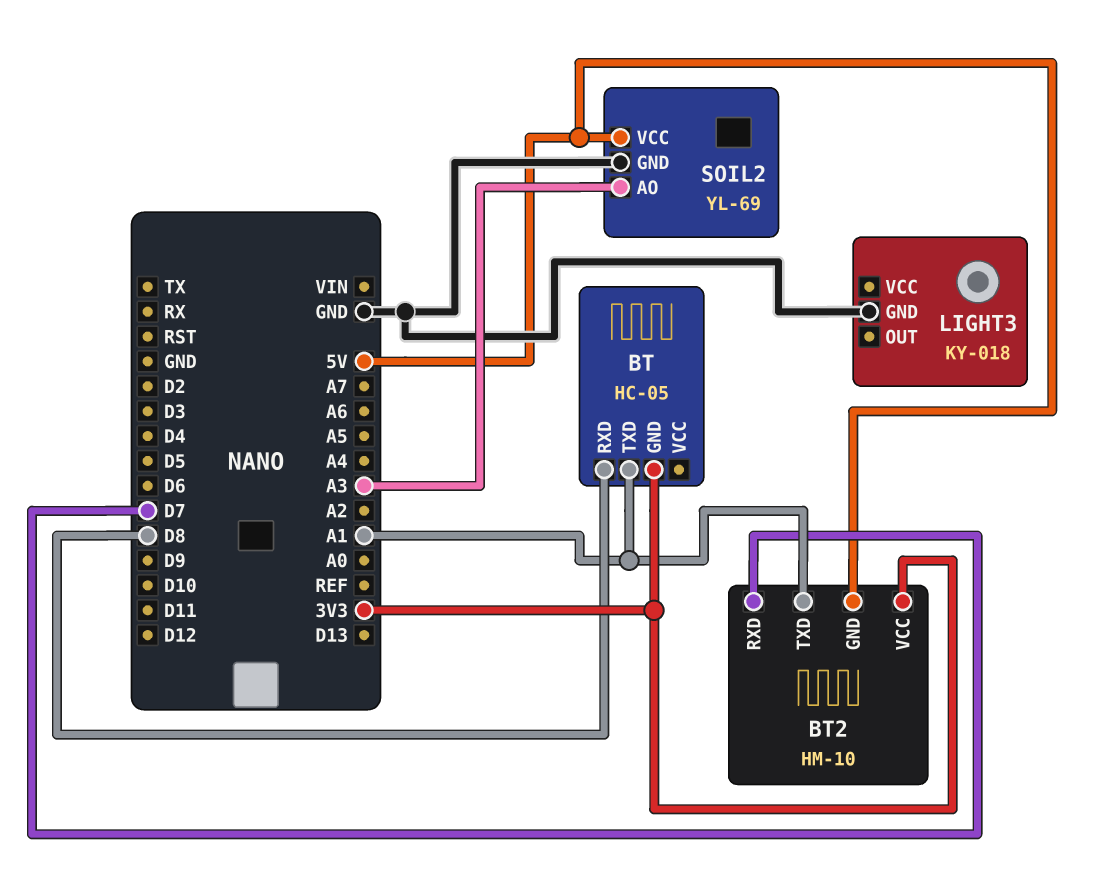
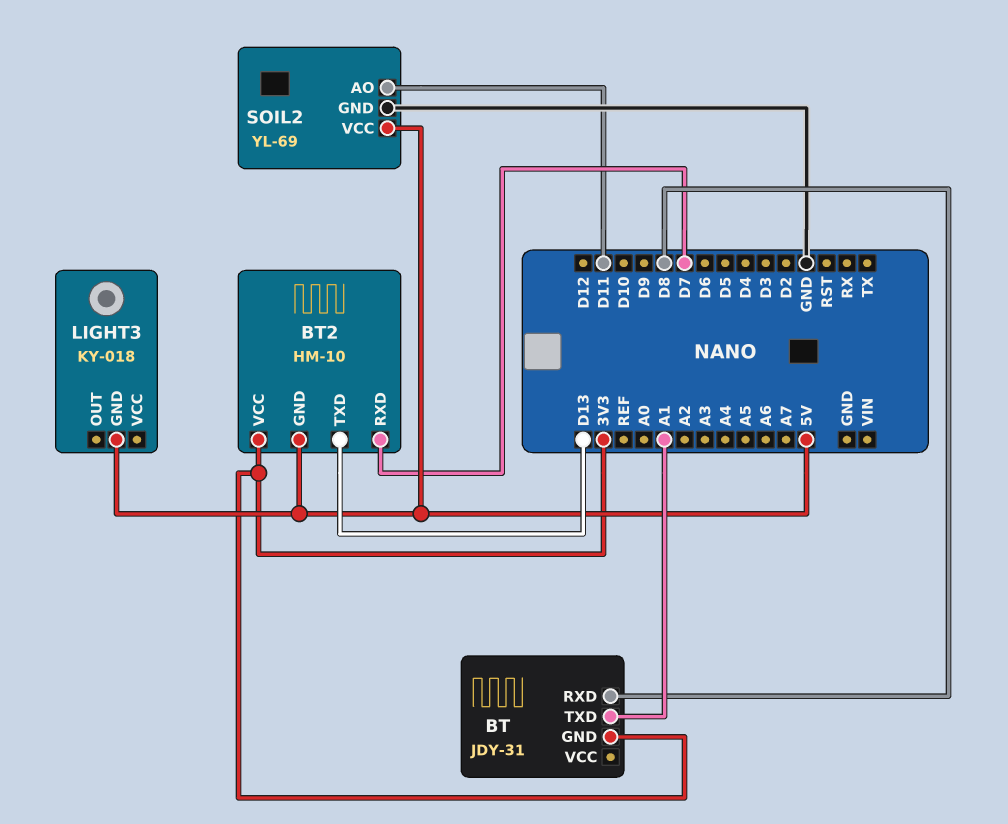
BT: HC-05 -> JDY-31
BT2 pin TXD: A1 -> D13
LIGHT3 pin GND: GND -> 5V
SOIL2 pin AO: A3 -> D11

